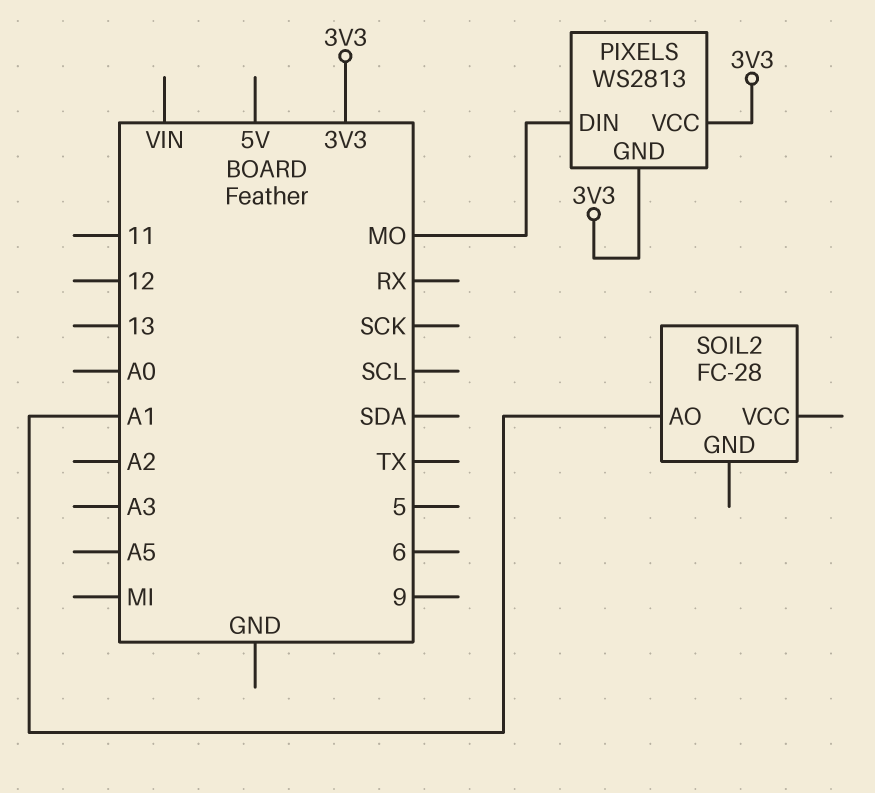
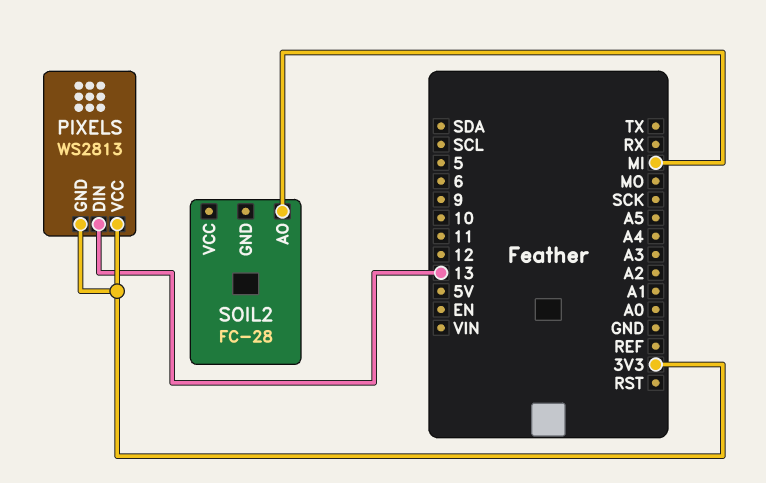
PIXELS pin DIN: MO -> 13
SOIL2 pin AO: A1 -> MI

